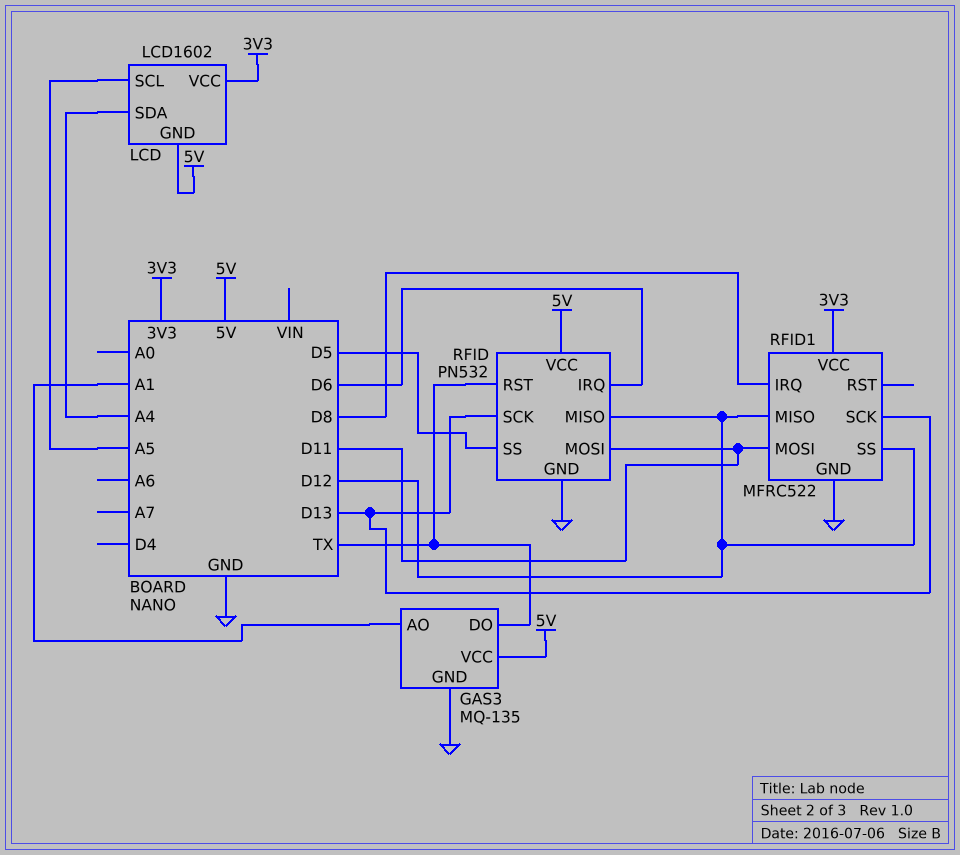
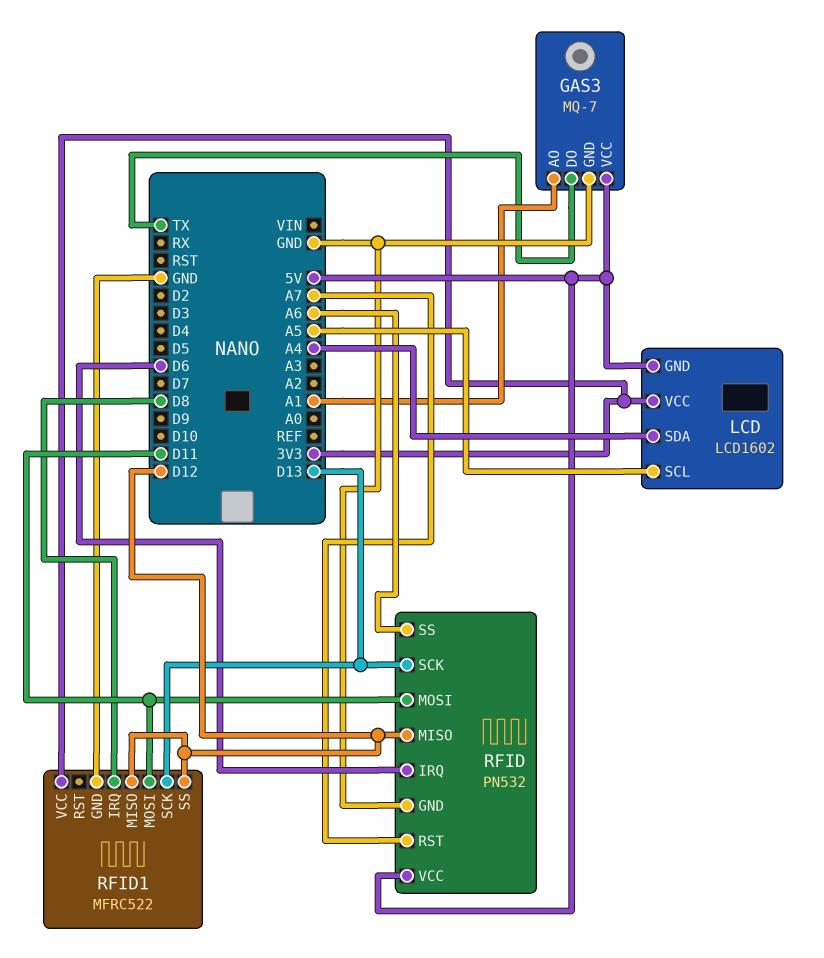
GAS3: MQ-135 -> MQ-7
RFID pin RST: TX -> A7
RFID pin SS: D5 -> A6

